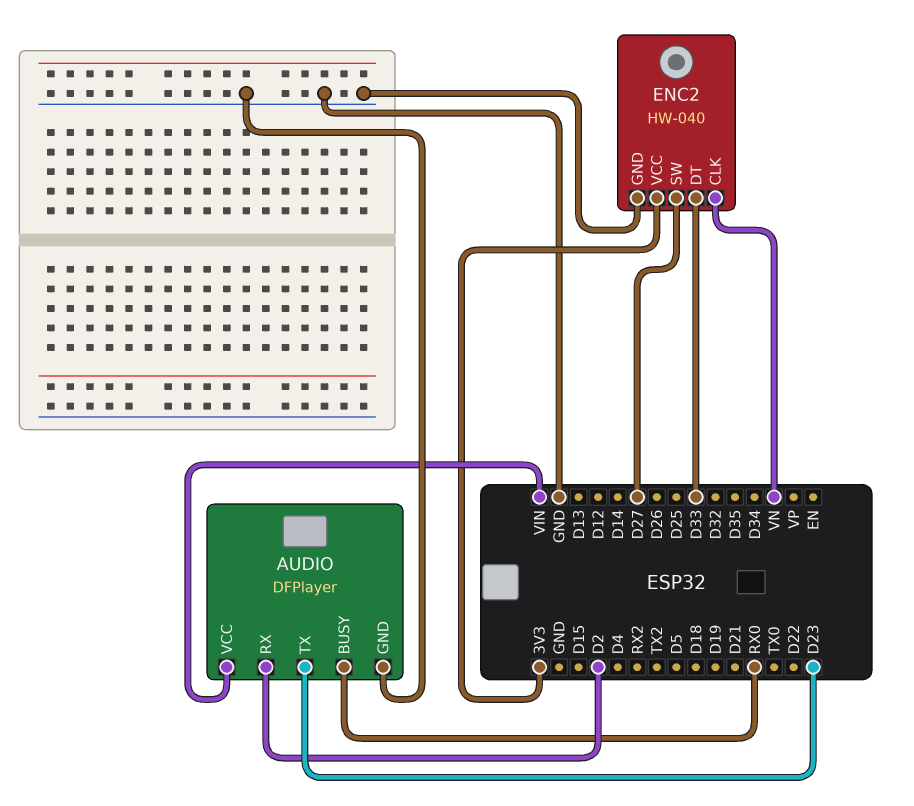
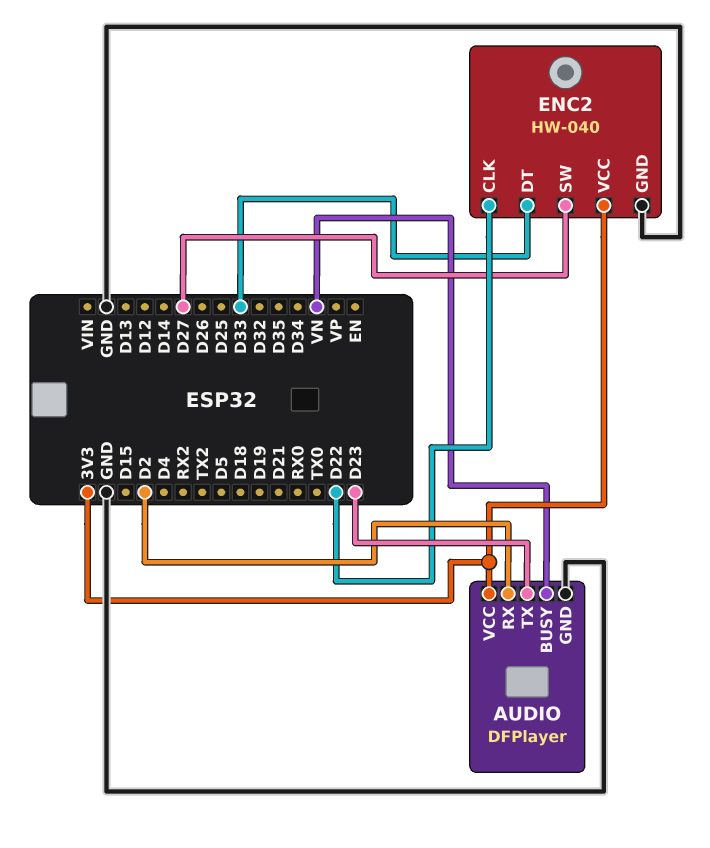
AUDIO pin BUSY: RX0 -> VN
AUDIO pin VCC: VIN -> 3V3
ENC2 pin CLK: VN -> D22

